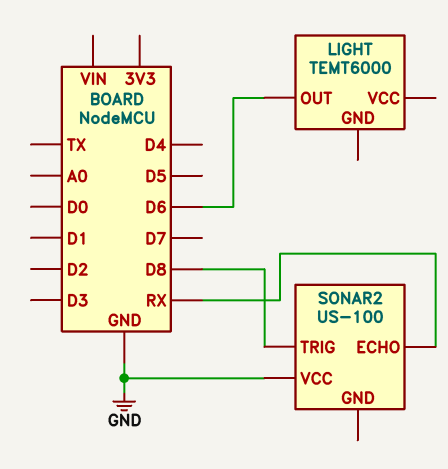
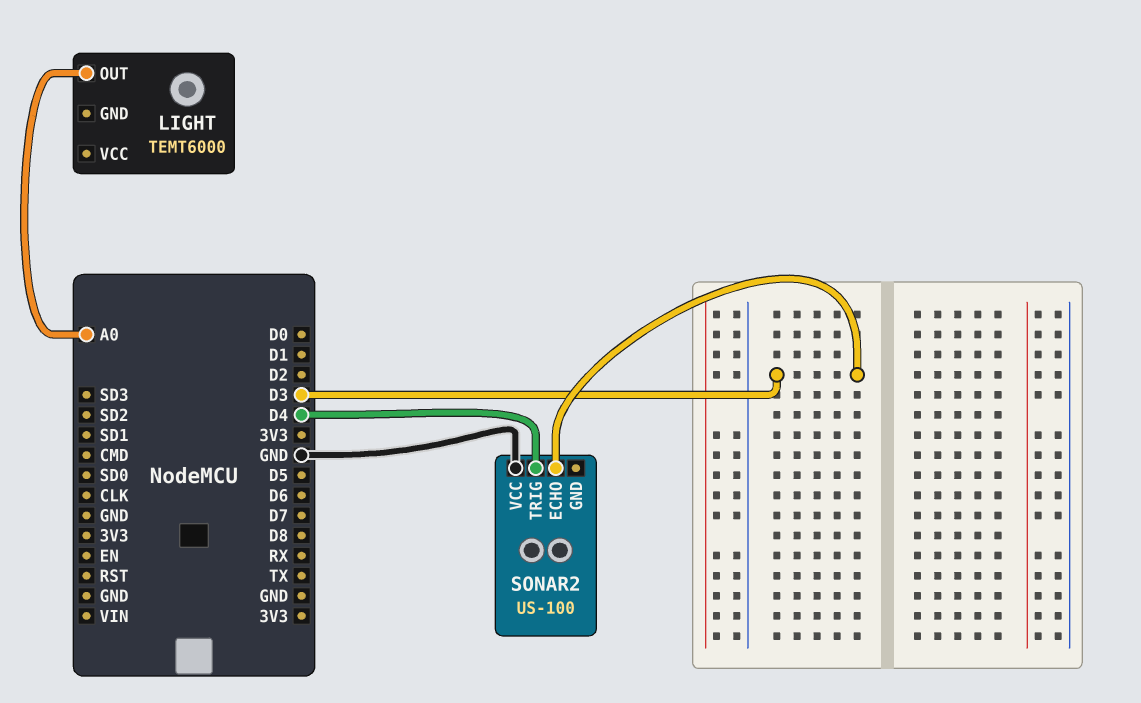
LIGHT pin OUT: D6 -> A0
SONAR2 pin ECHO: RX -> D3
SONAR2 pin TRIG: D8 -> D4

